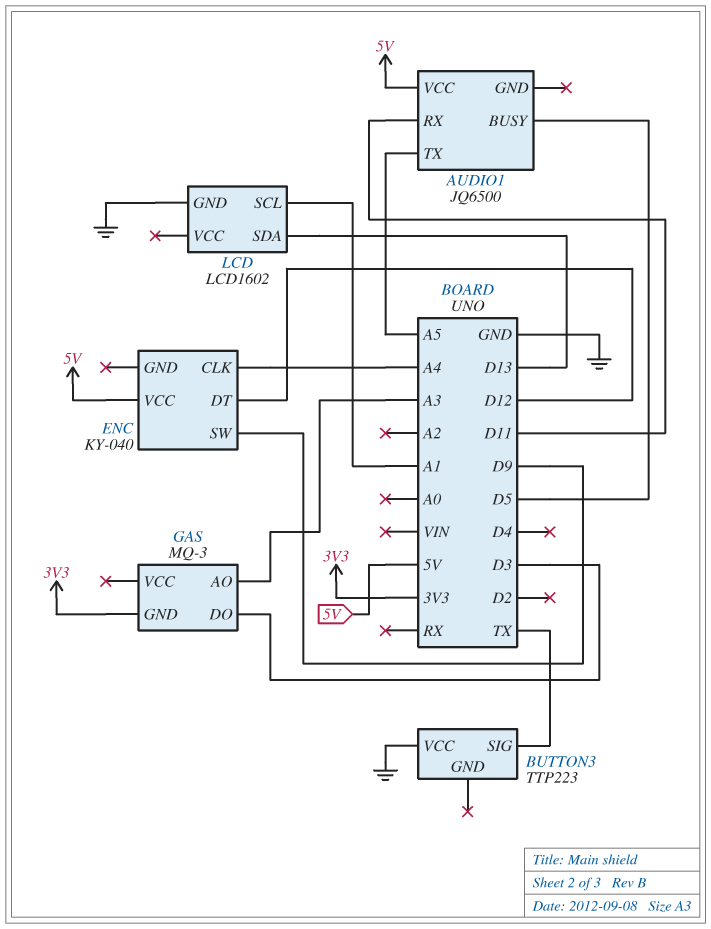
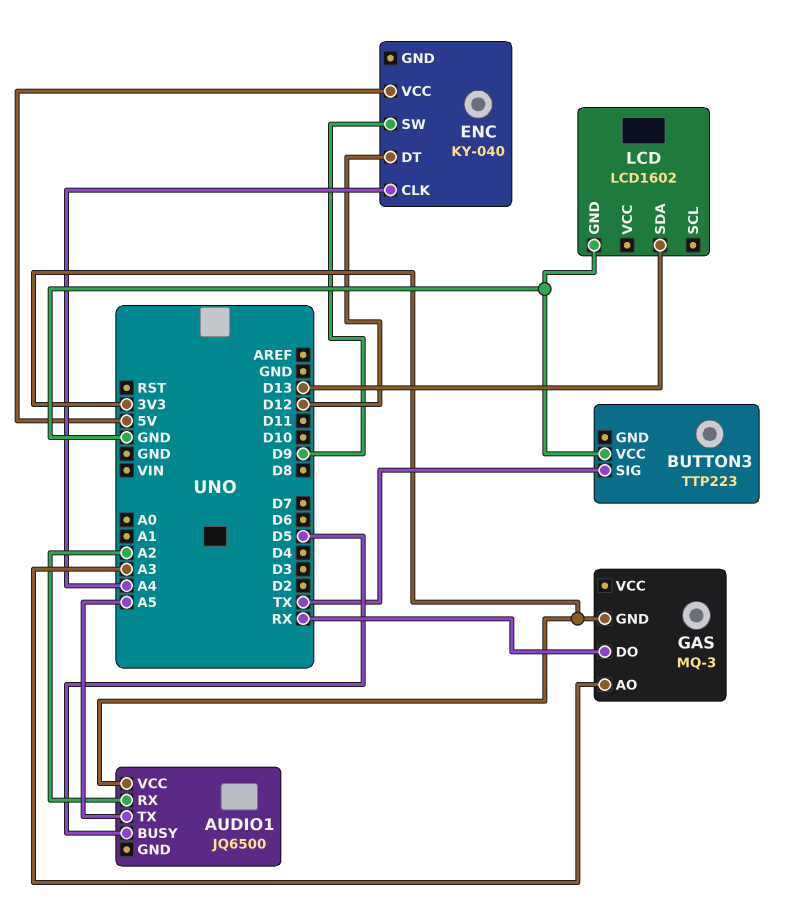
AUDIO1 pin RX: D11 -> A2
AUDIO1 pin VCC: 5V -> 3V3
GAS pin DO: D3 -> RX
LCD pin SCL: A1 -> none

